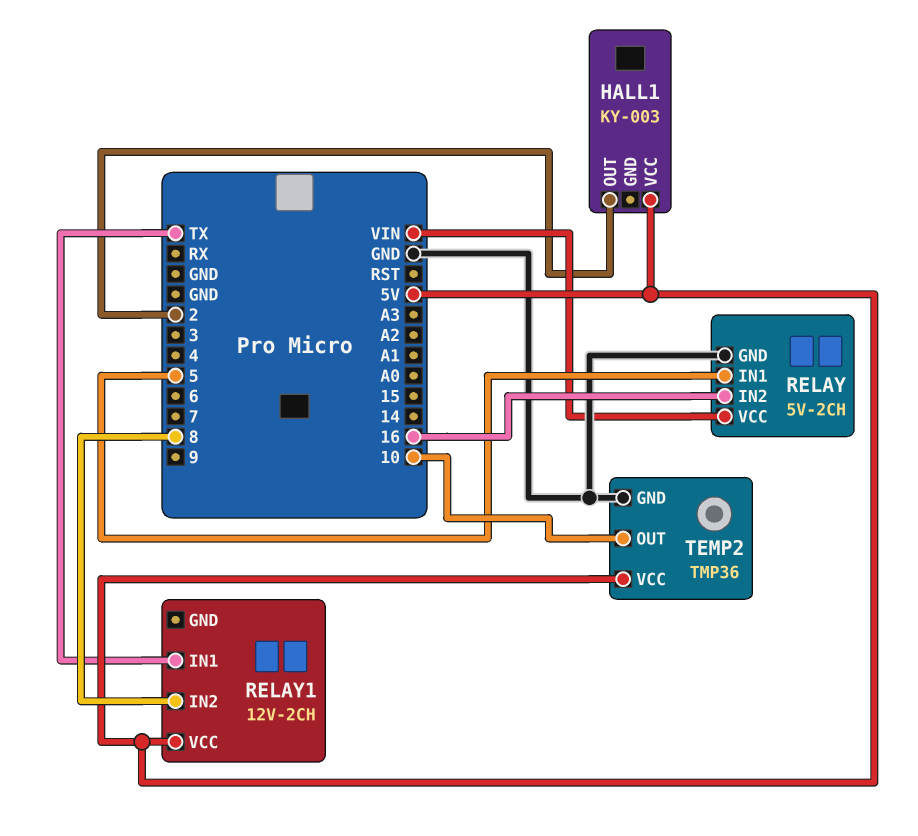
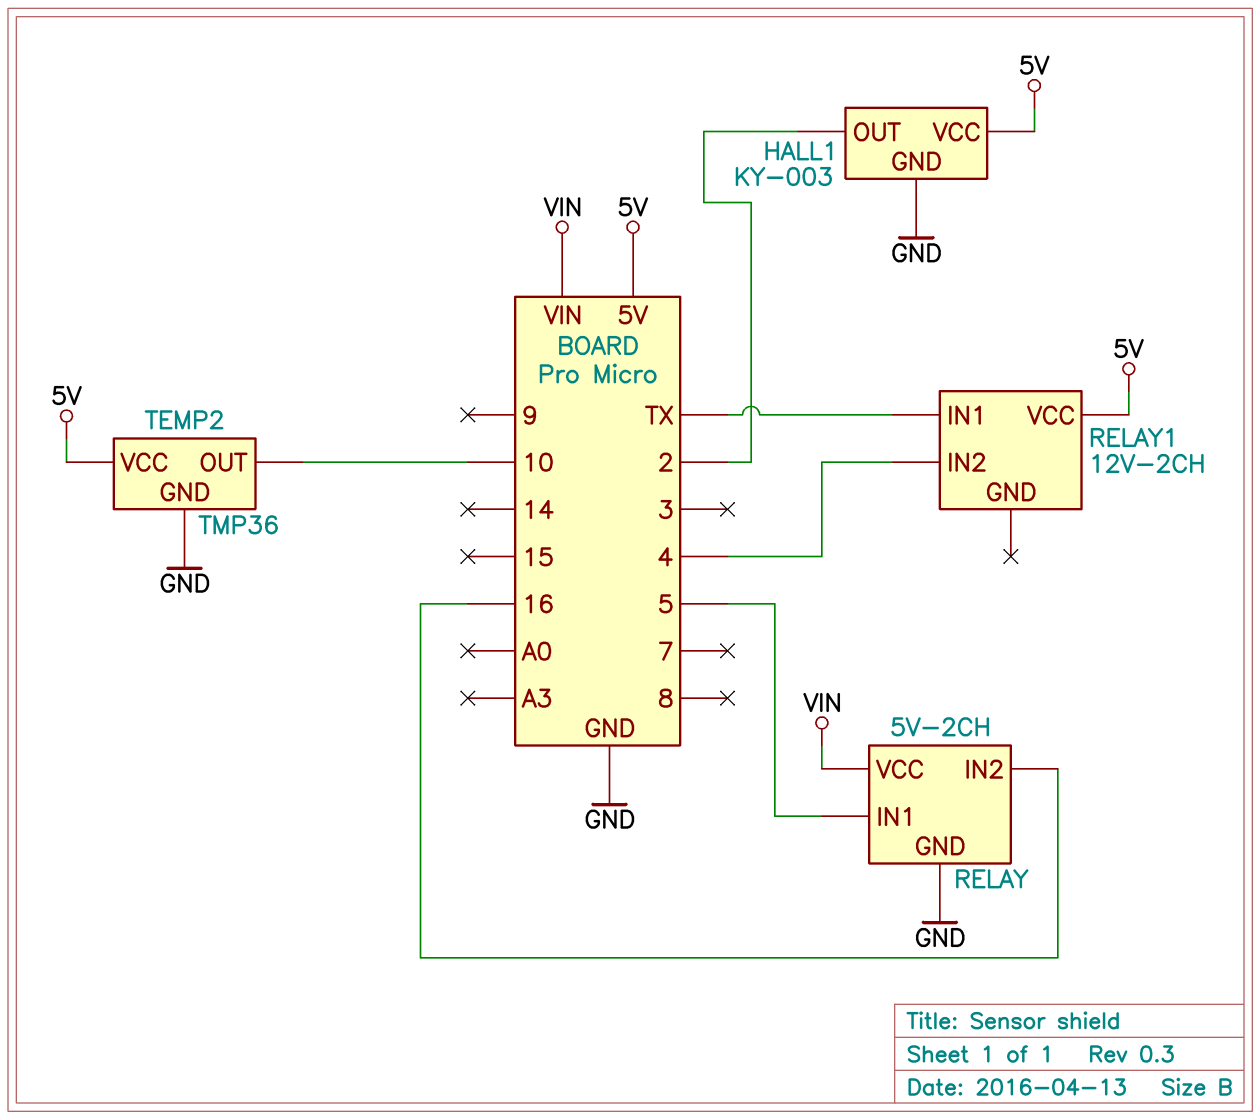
HALL1 pin GND: none -> GND
RELAY1 pin IN2: 8 -> 4

